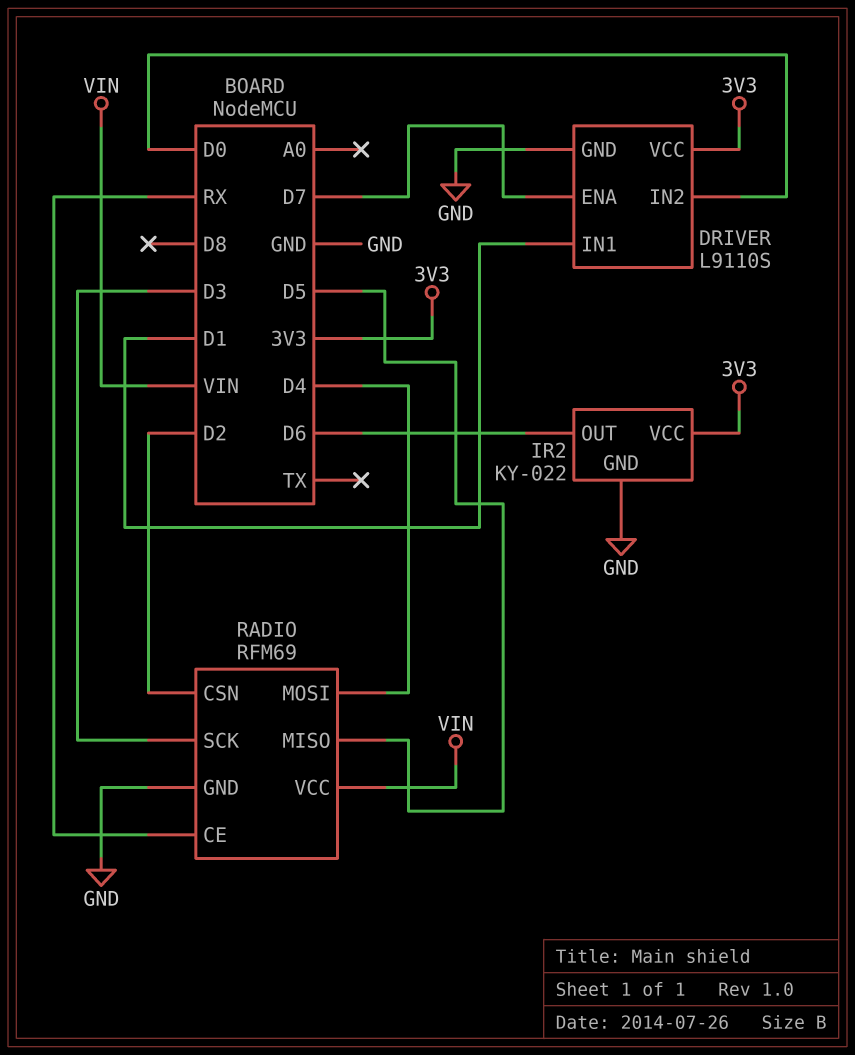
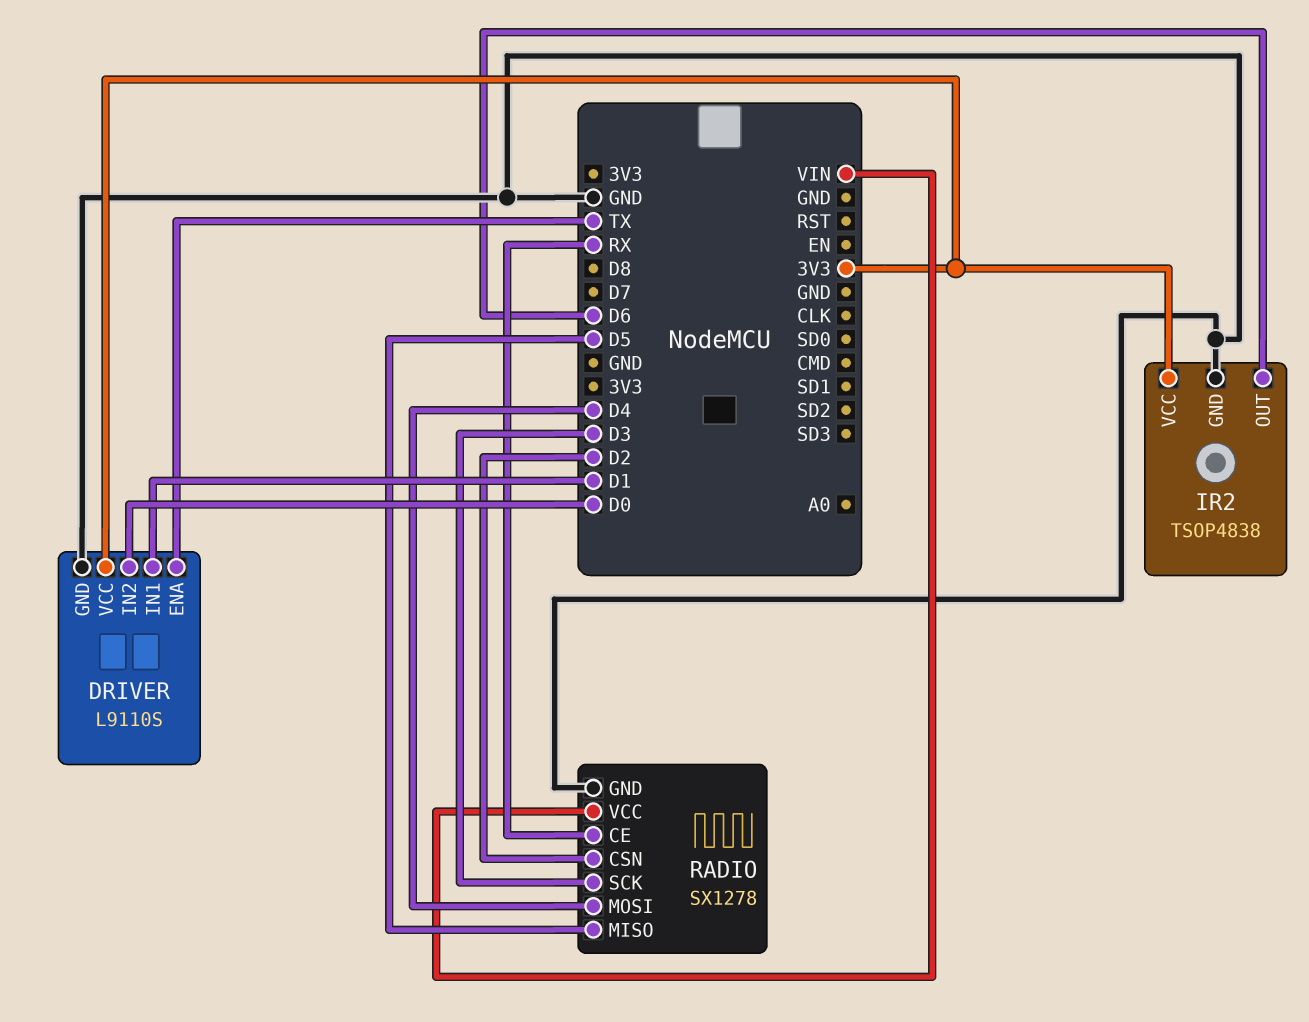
DRIVER pin ENA: D7 -> TX
IR2: KY-022 -> TSOP4838
RADIO: RFM69 -> SX1278

